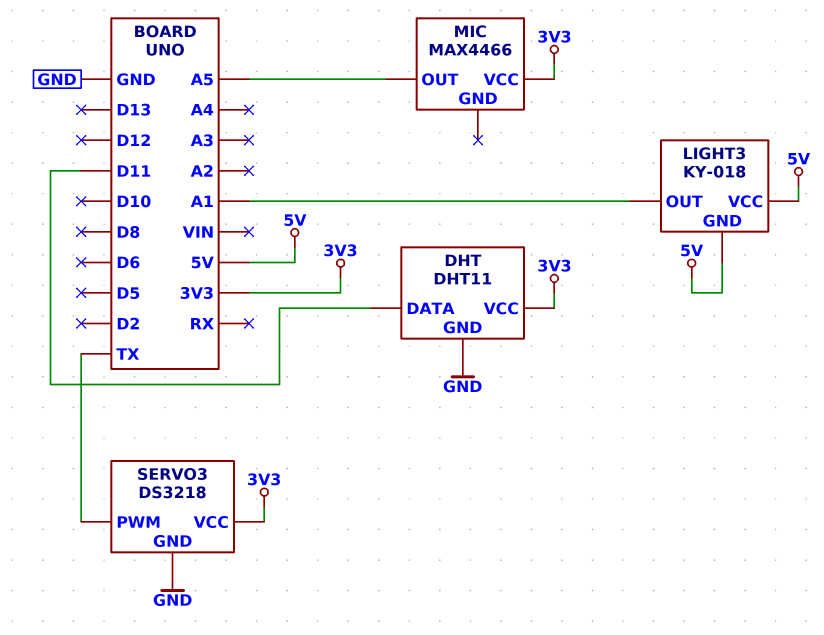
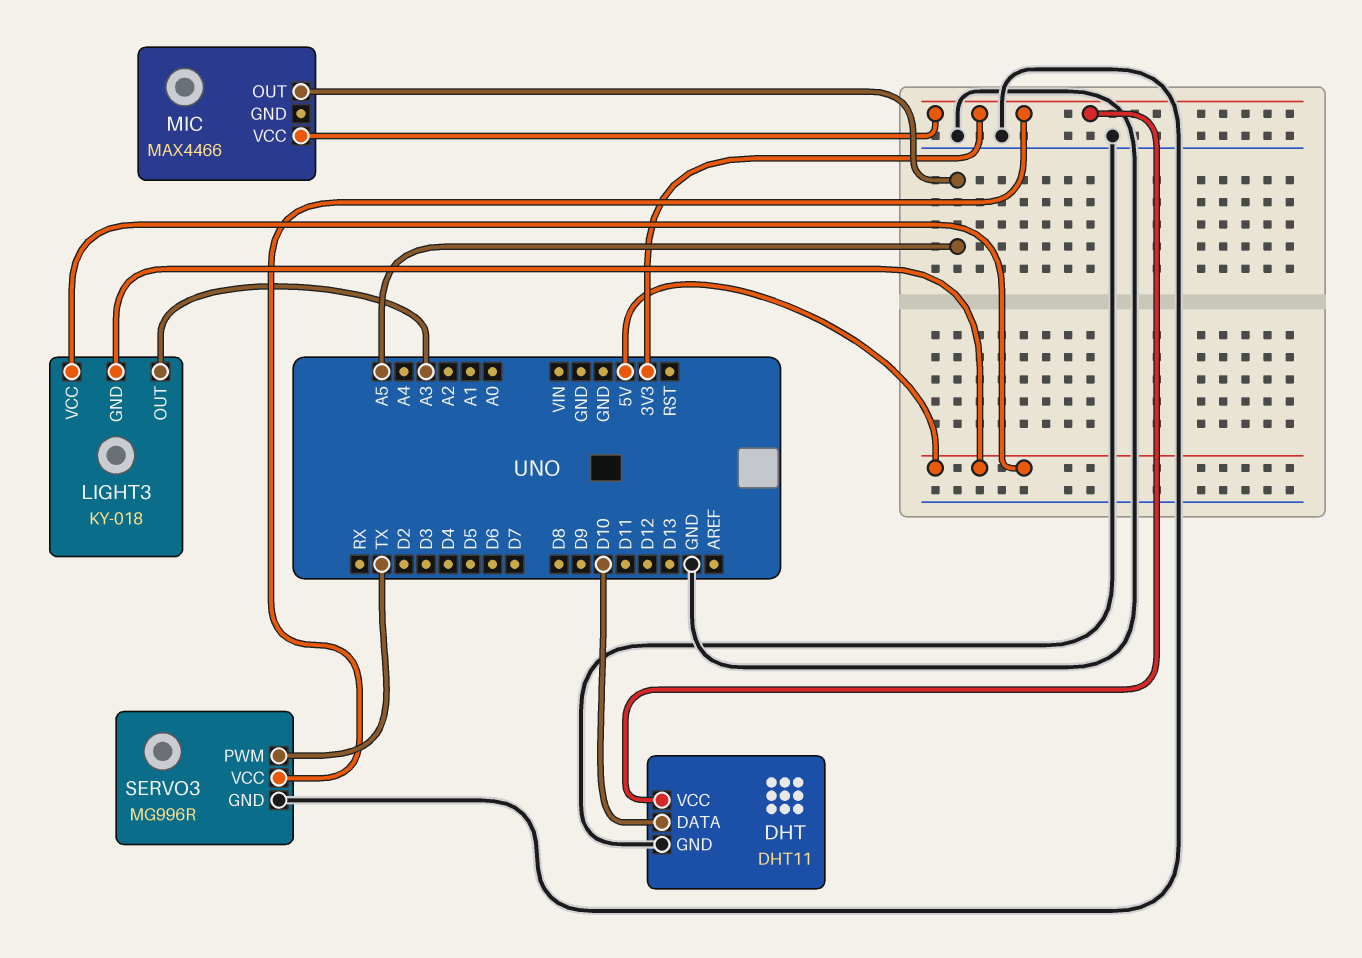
DHT pin DATA: D11 -> D10
LIGHT3 pin OUT: A1 -> A3
SERVO3: DS3218 -> MG996R

